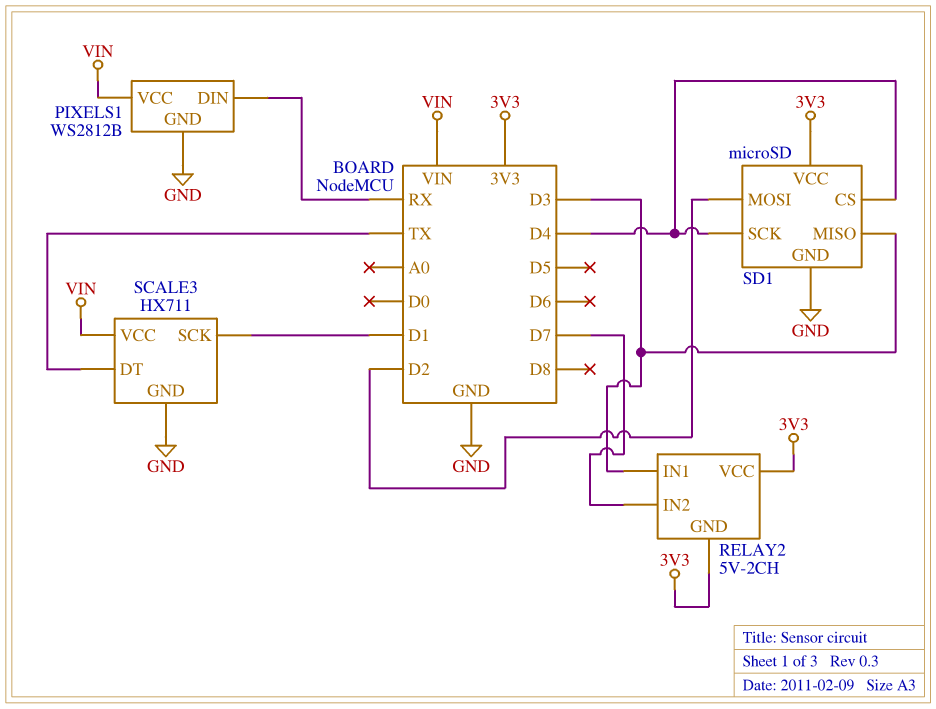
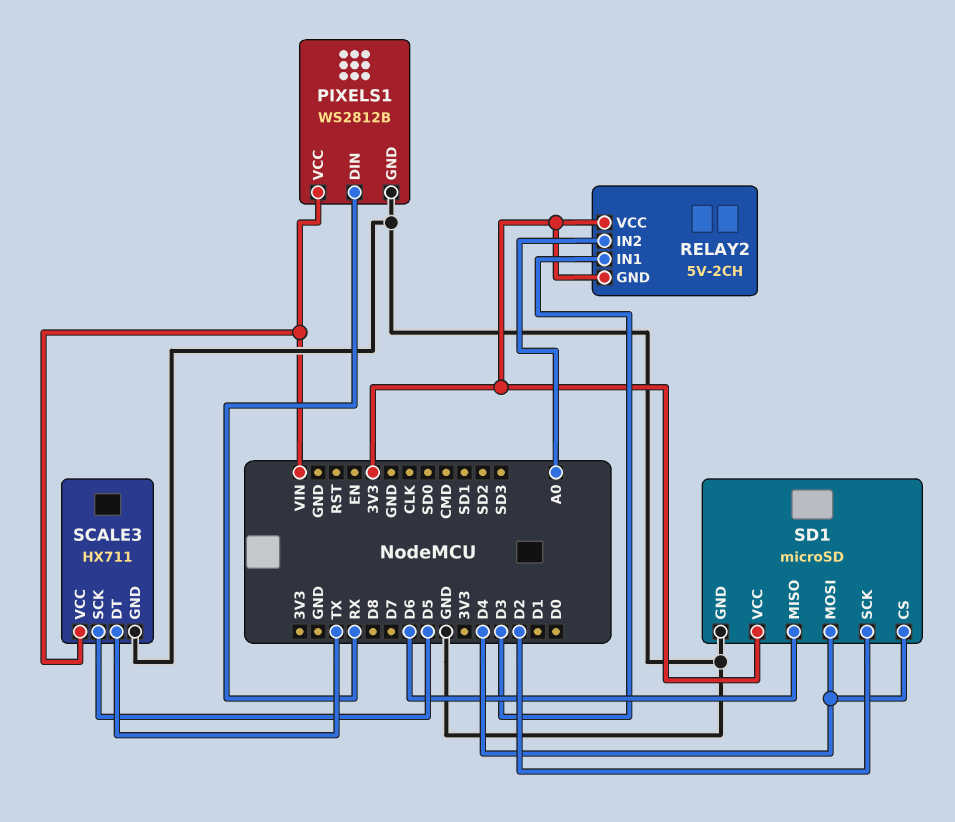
RELAY2 pin IN2: D7 -> A0
SCALE3 pin SCK: D1 -> D5
SD1 pin MISO: D3 -> D6
SD1 pin MOSI: D2 -> D4
SD1 pin SCK: D4 -> D2

